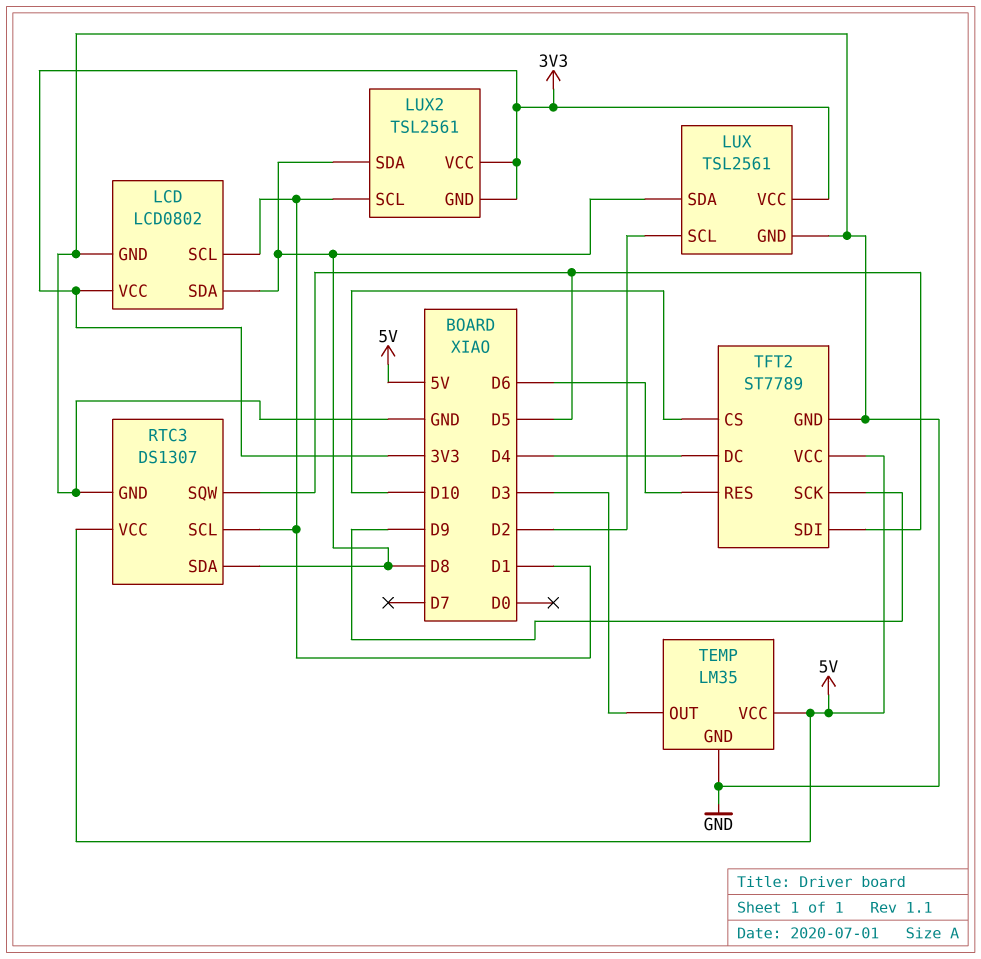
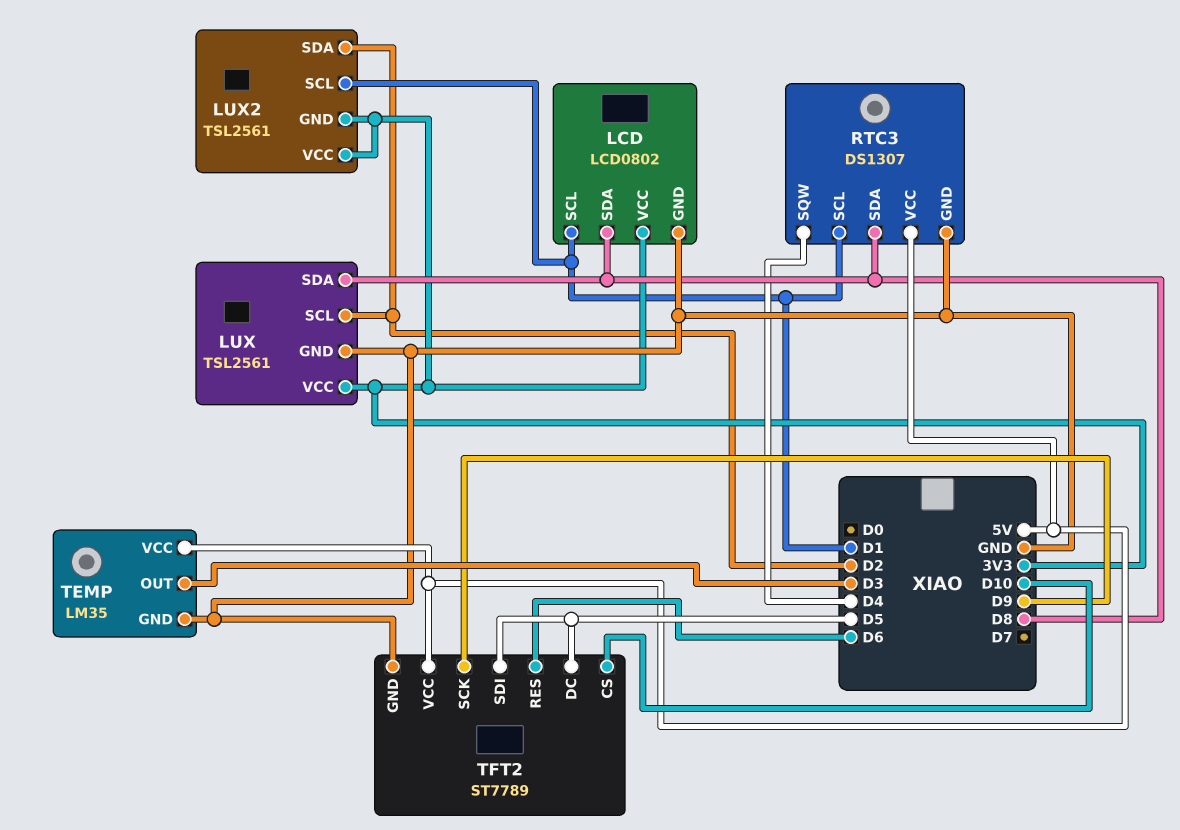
LUX2 pin SDA: D8 -> D2
RTC3 pin SQW: D5 -> D4
TFT2 pin DC: D4 -> D5

